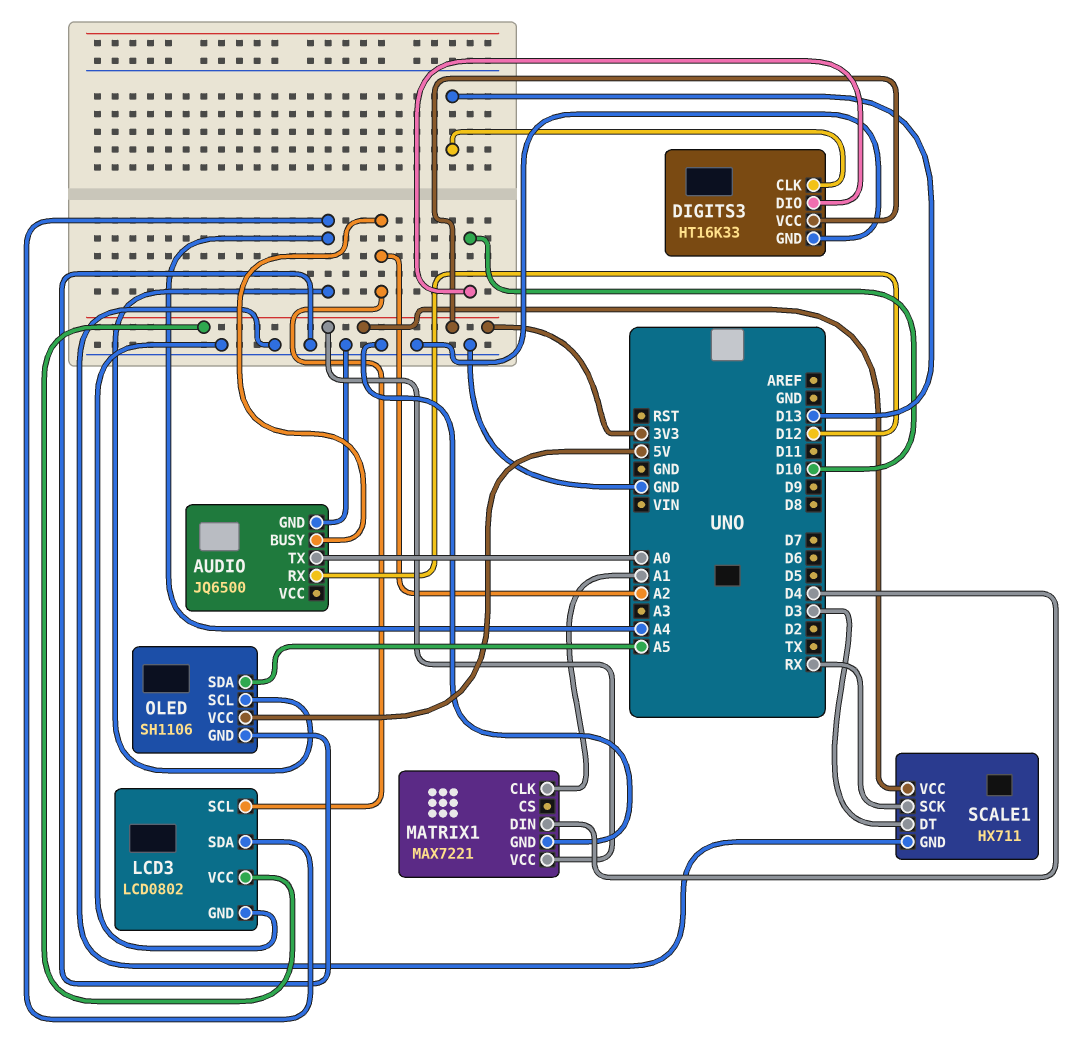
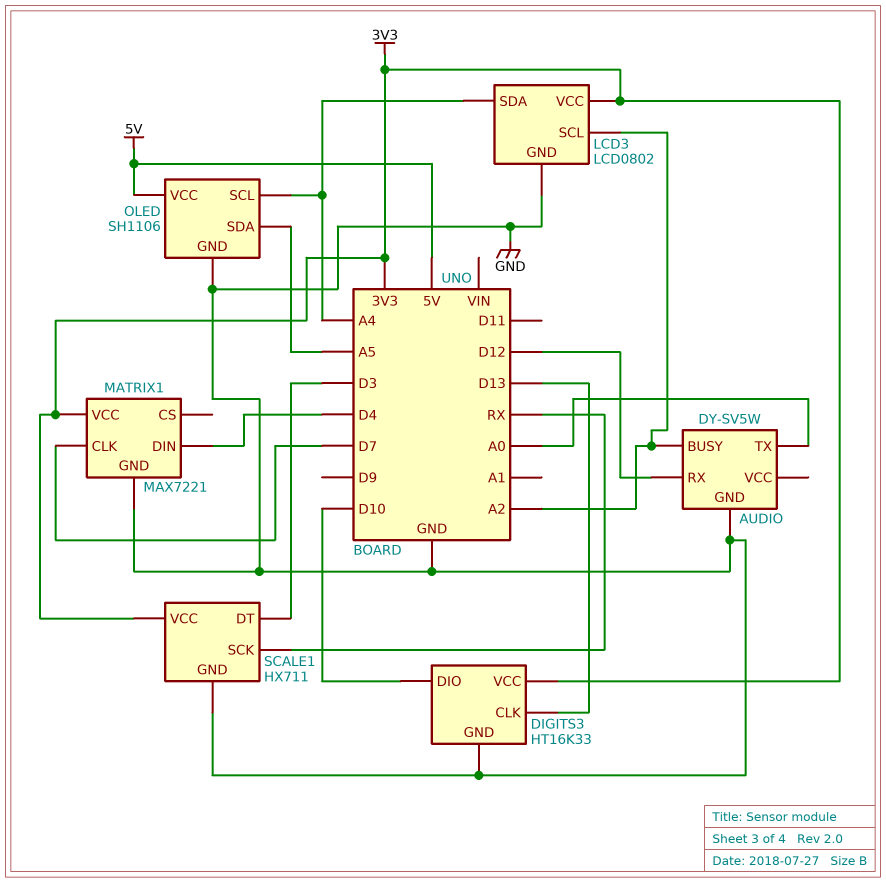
AUDIO: JQ6500 -> DY-SV5W
MATRIX1 pin CLK: A1 -> D7

